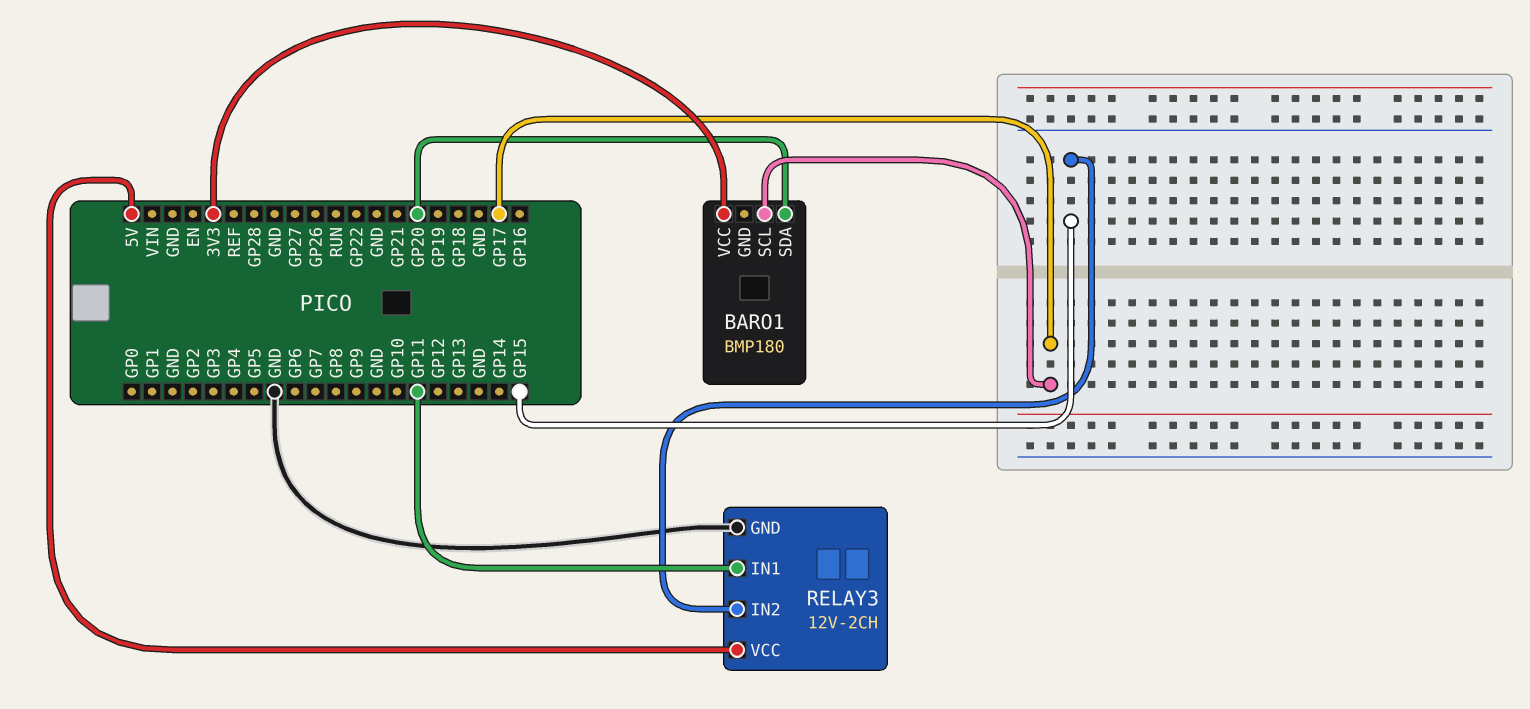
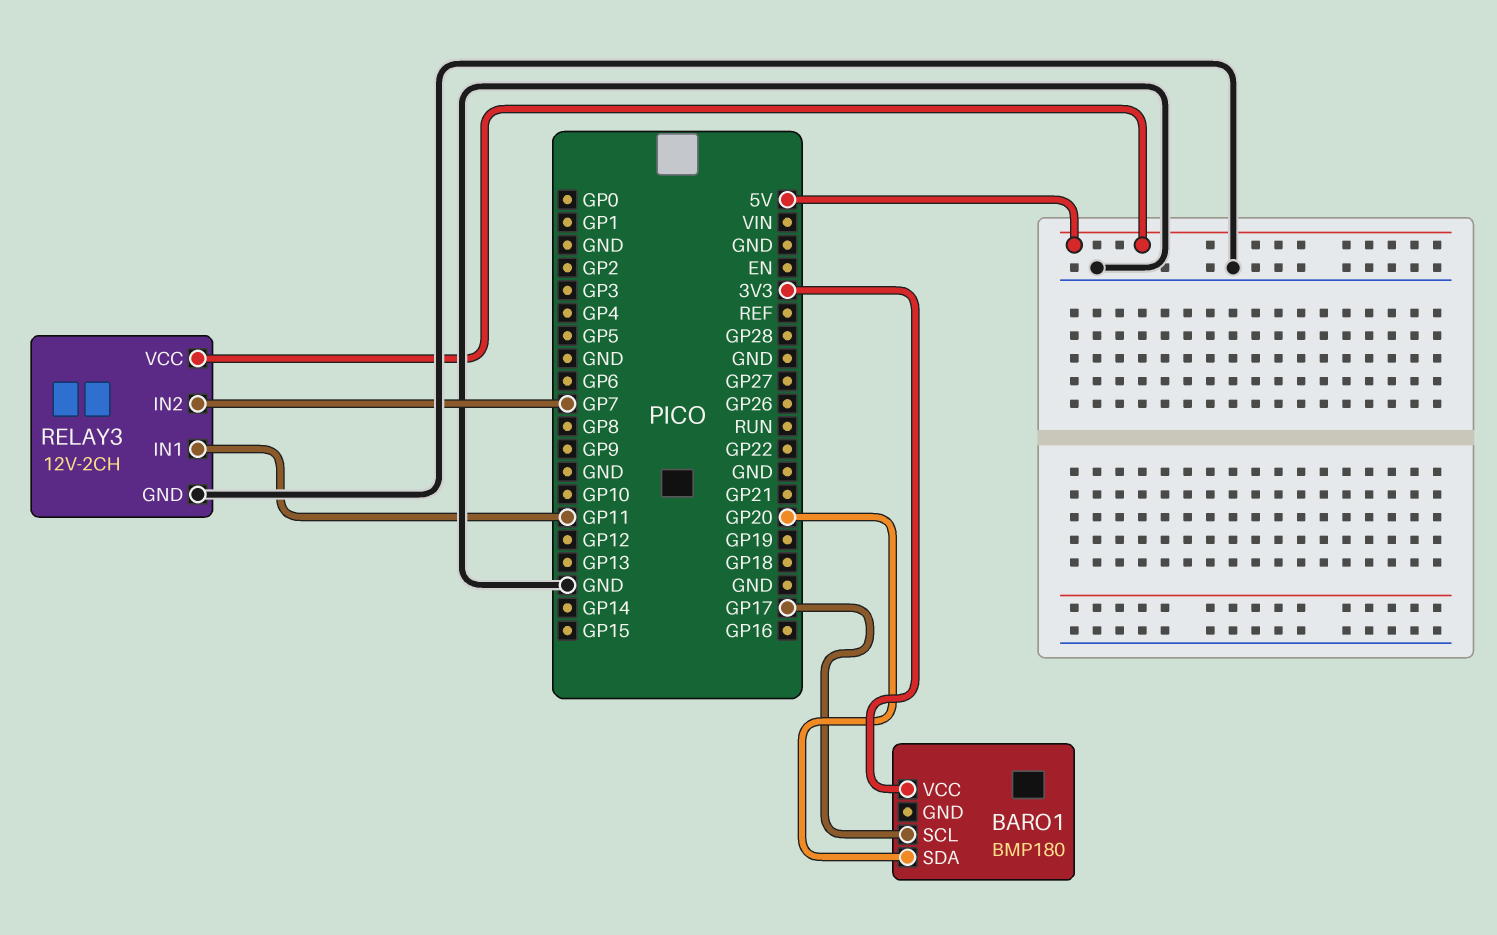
RELAY3 pin IN2: GP15 -> GP7

